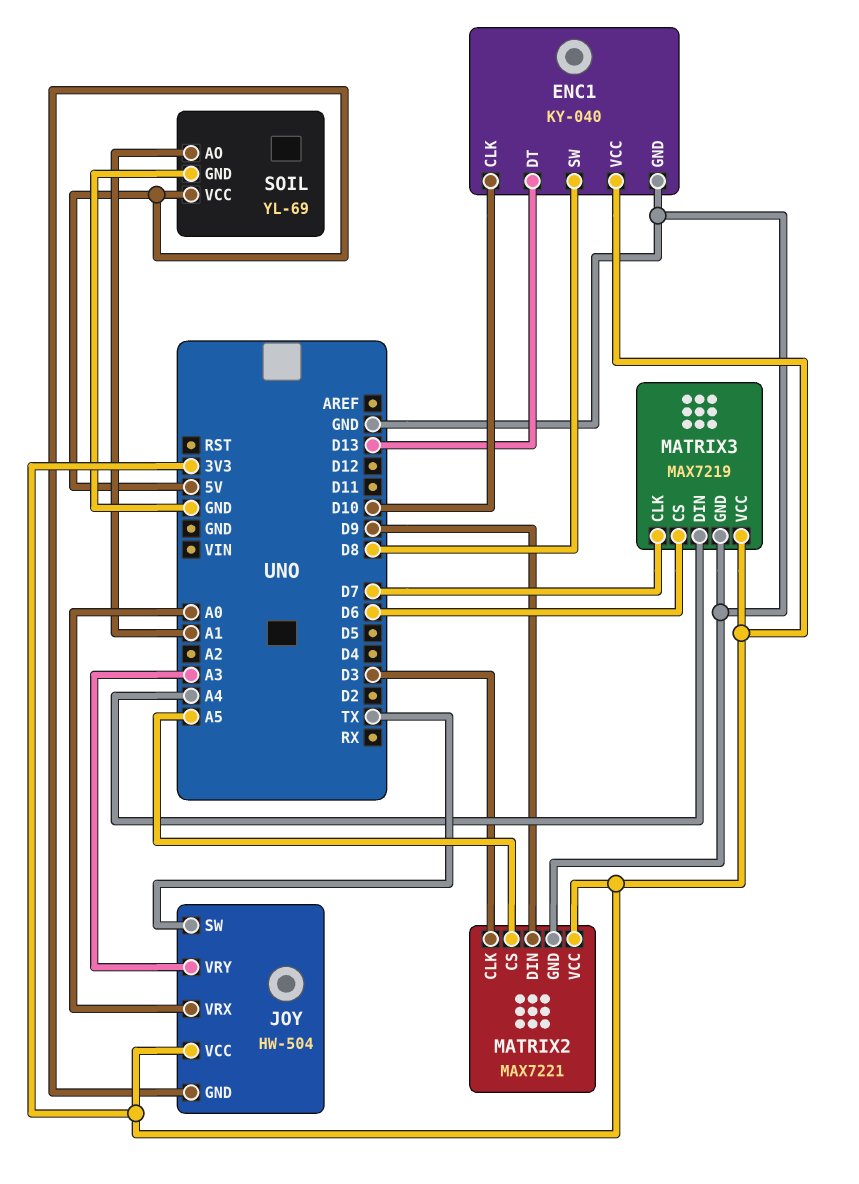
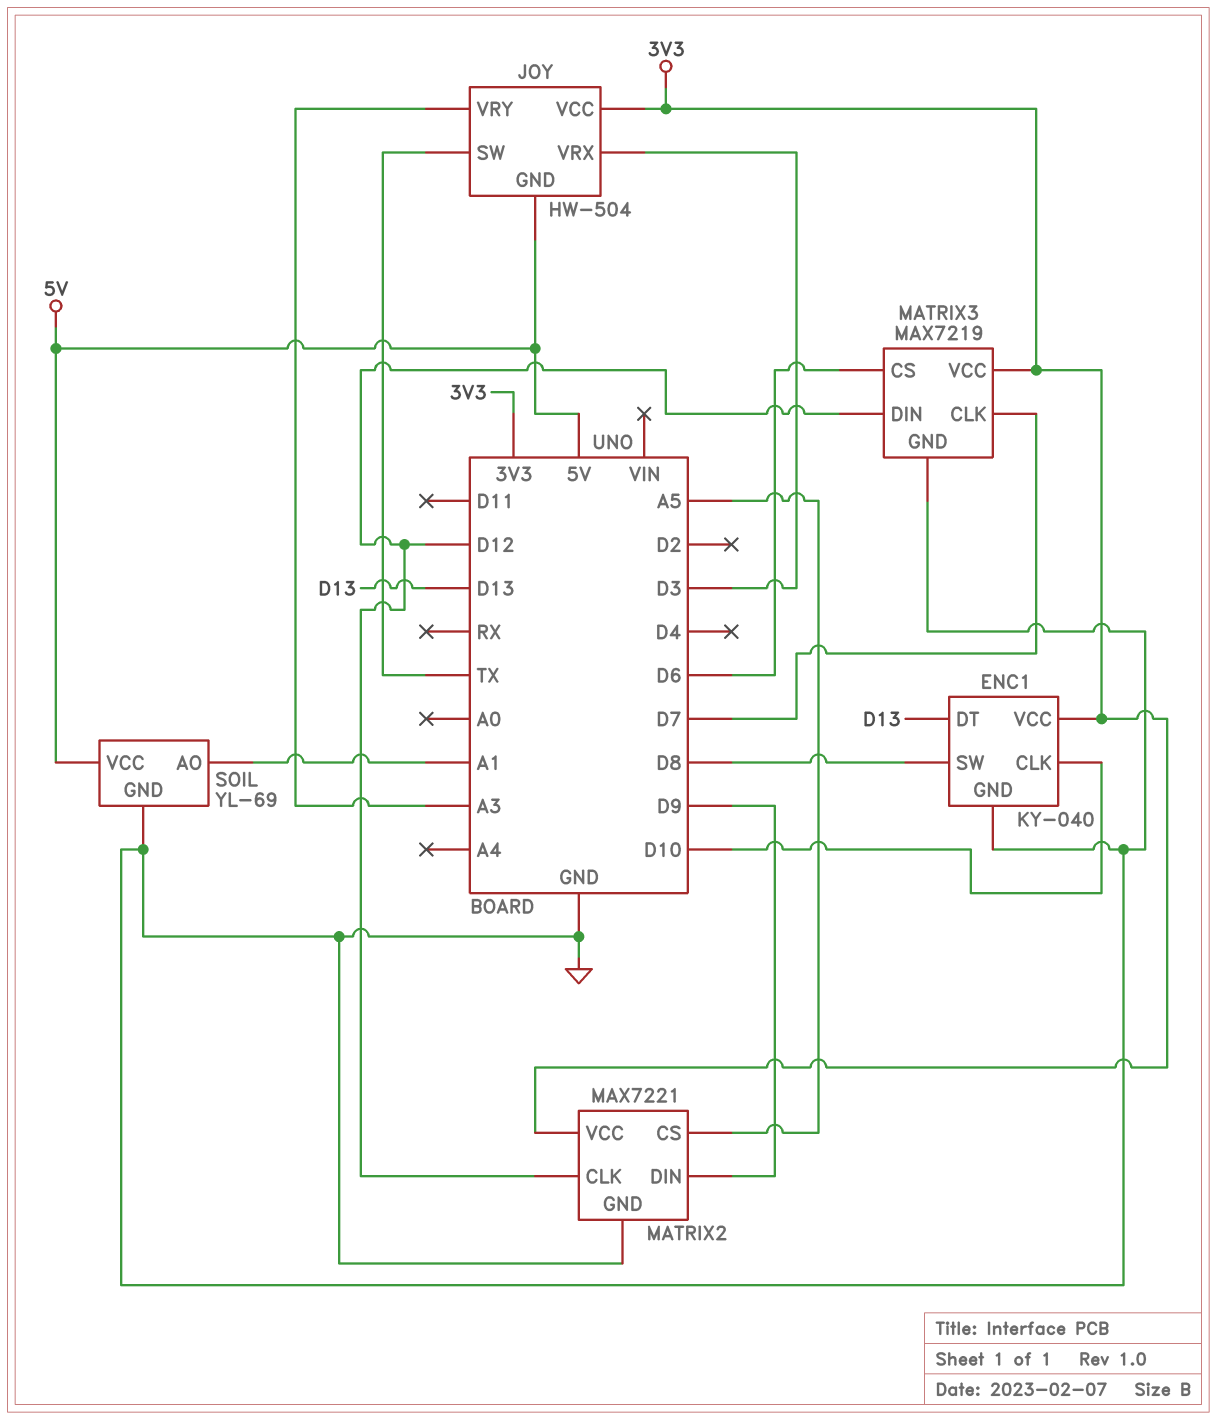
JOY pin VRX: A0 -> D3
MATRIX2 pin CLK: D3 -> D12
MATRIX3 pin DIN: A4 -> D12

